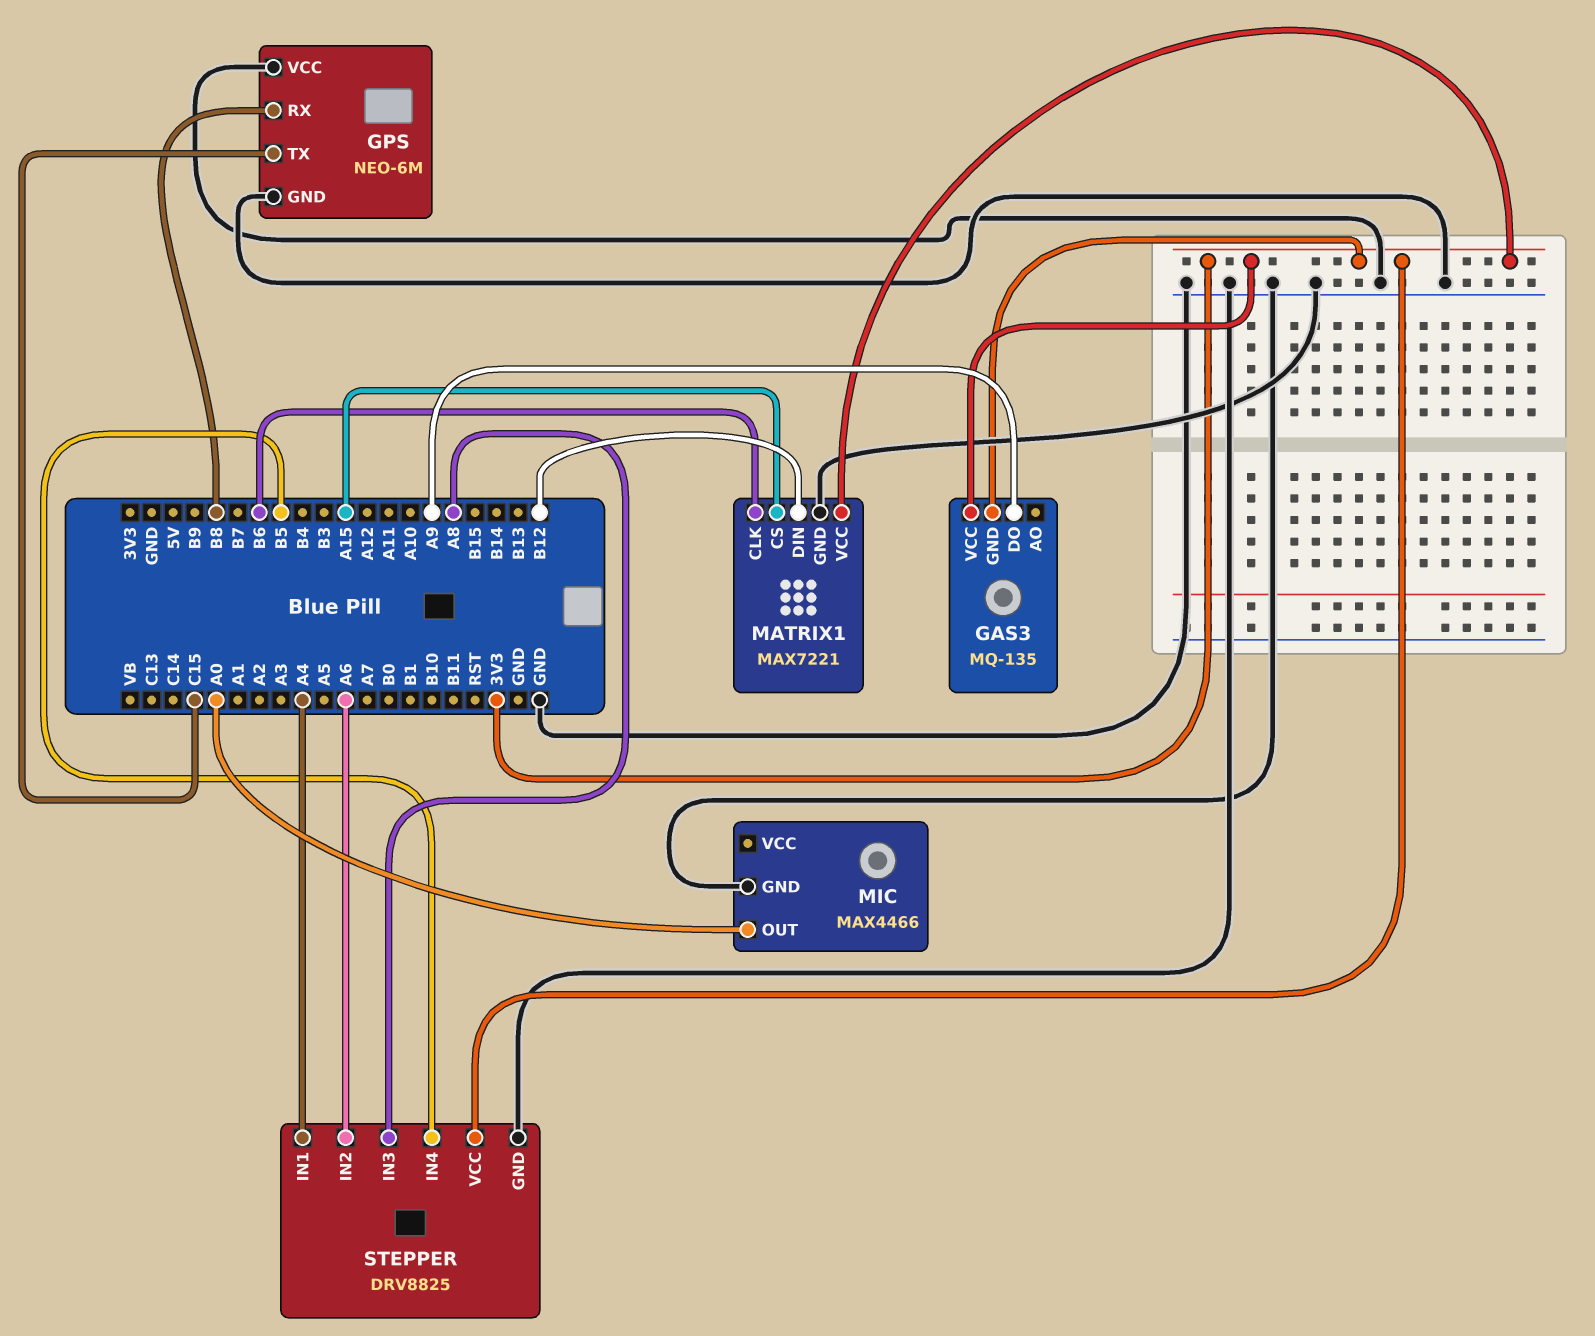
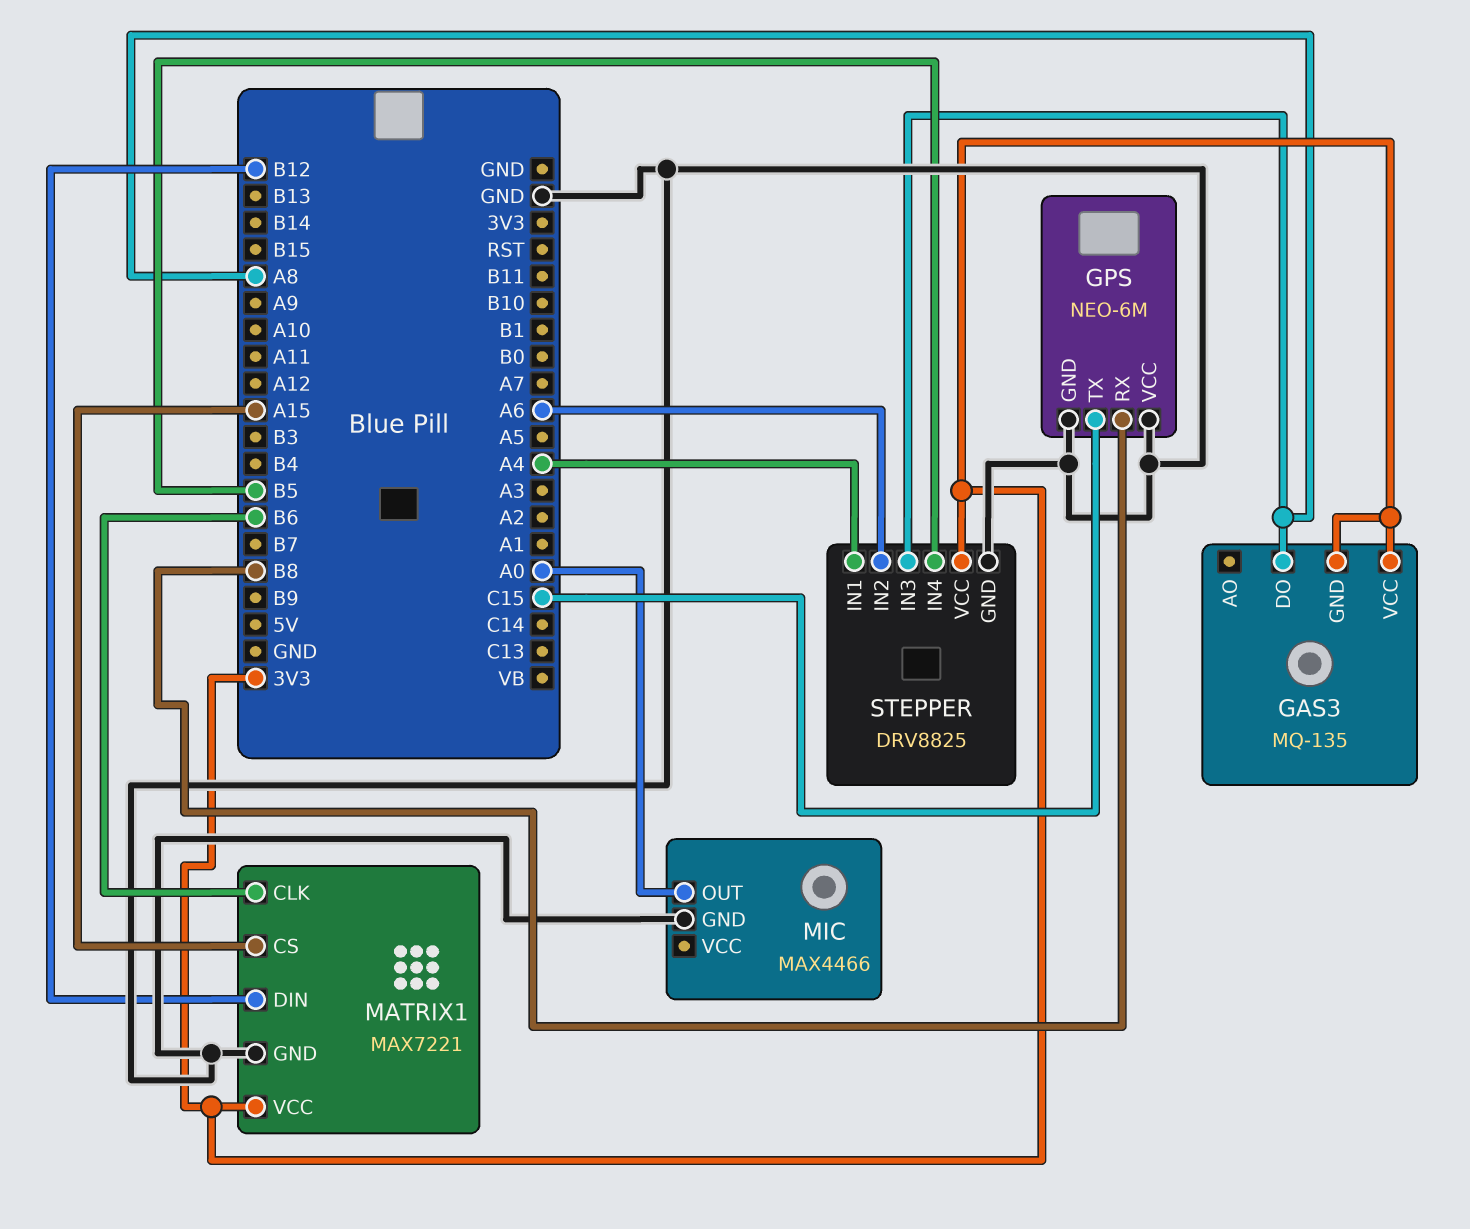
GAS3 pin DO: A9 -> A8

